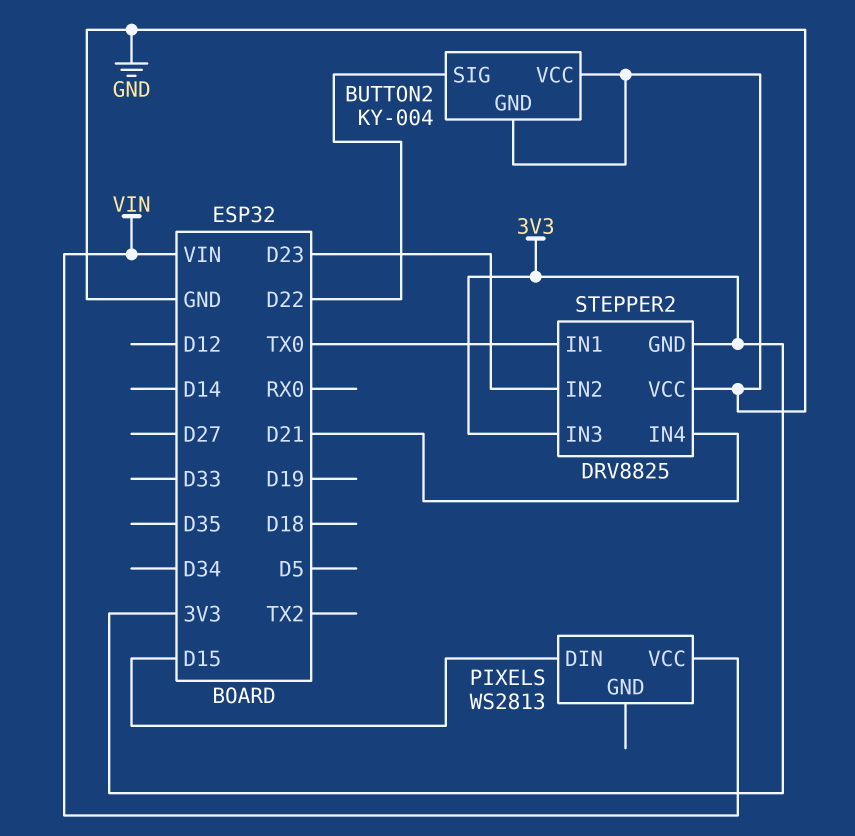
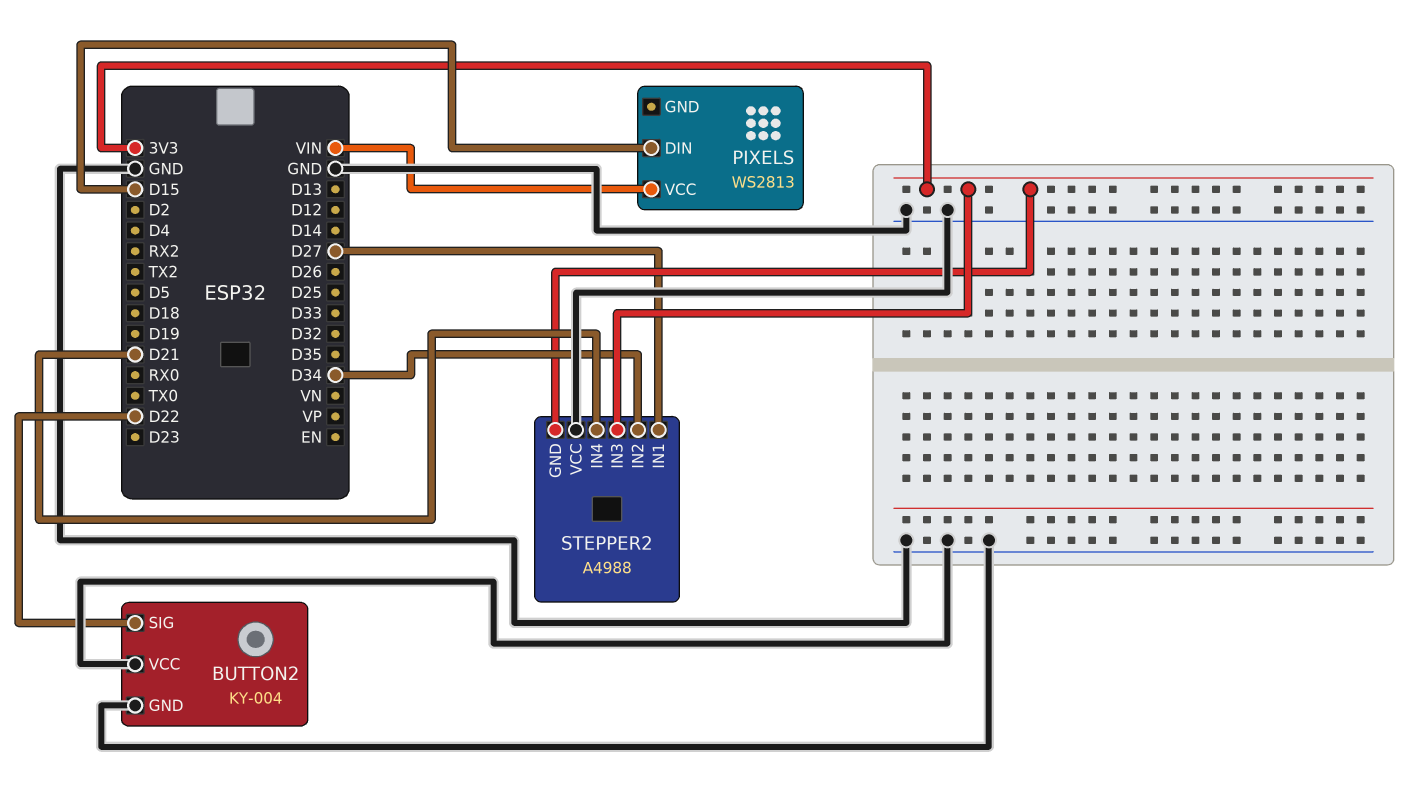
STEPPER2: DRV8825 -> A4988
STEPPER2 pin IN1: TX0 -> D27
STEPPER2 pin IN2: D23 -> D34

